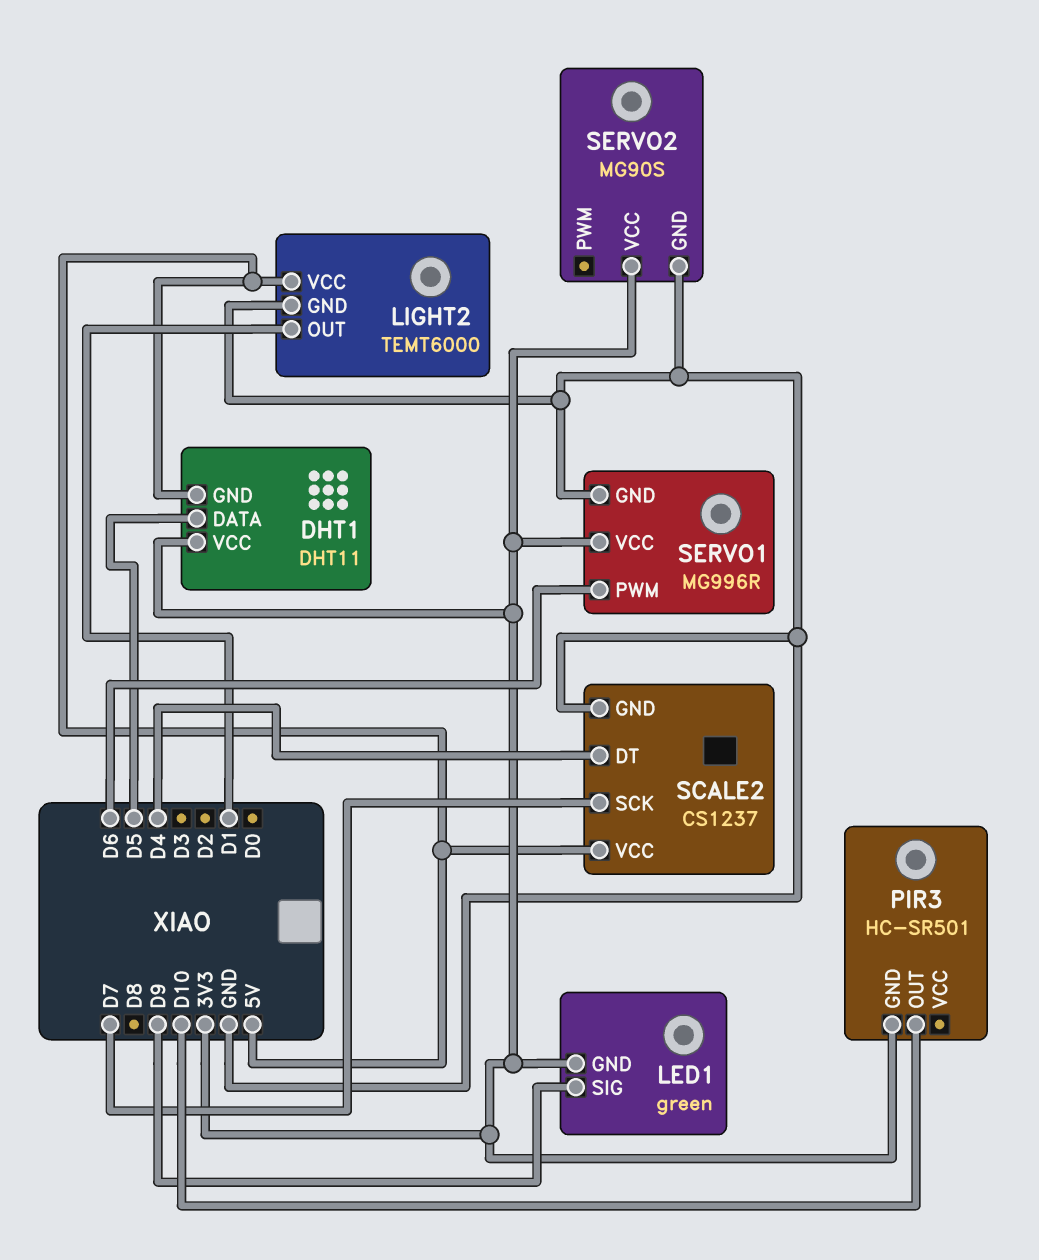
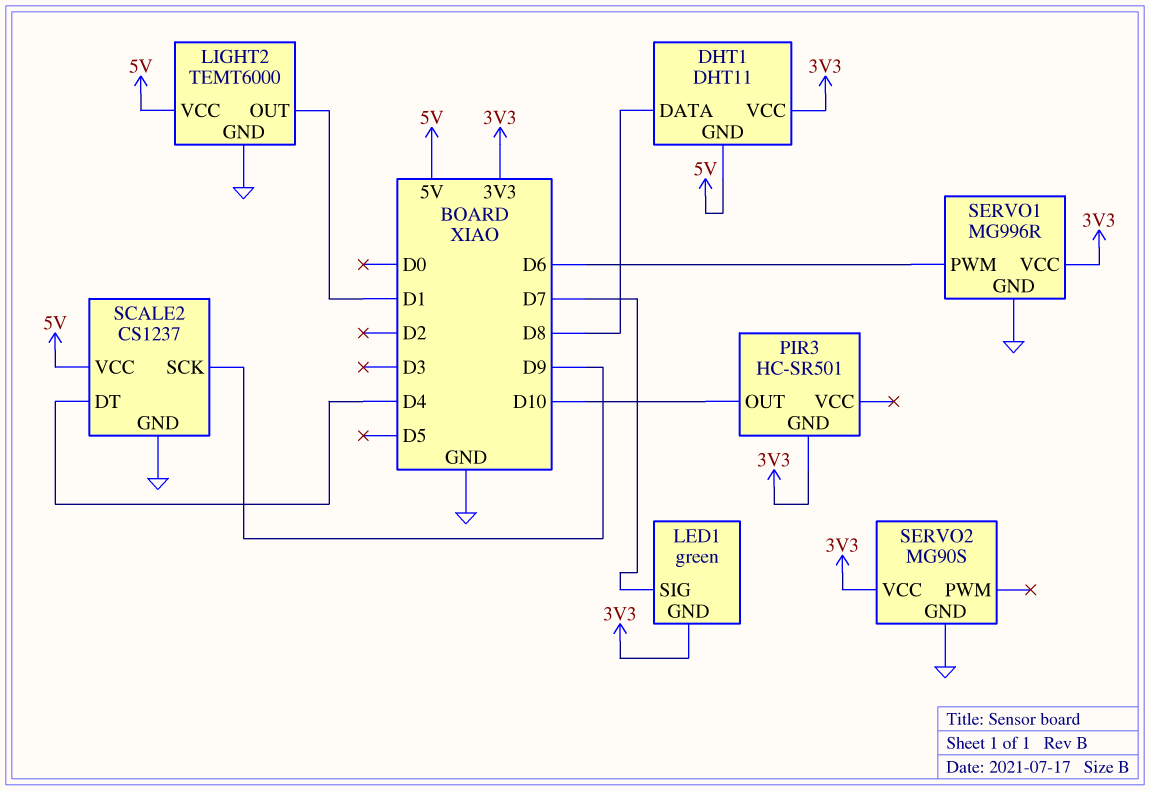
DHT1 pin DATA: D5 -> D8
LED1 pin SIG: D9 -> D7
SCALE2 pin SCK: D7 -> D9

